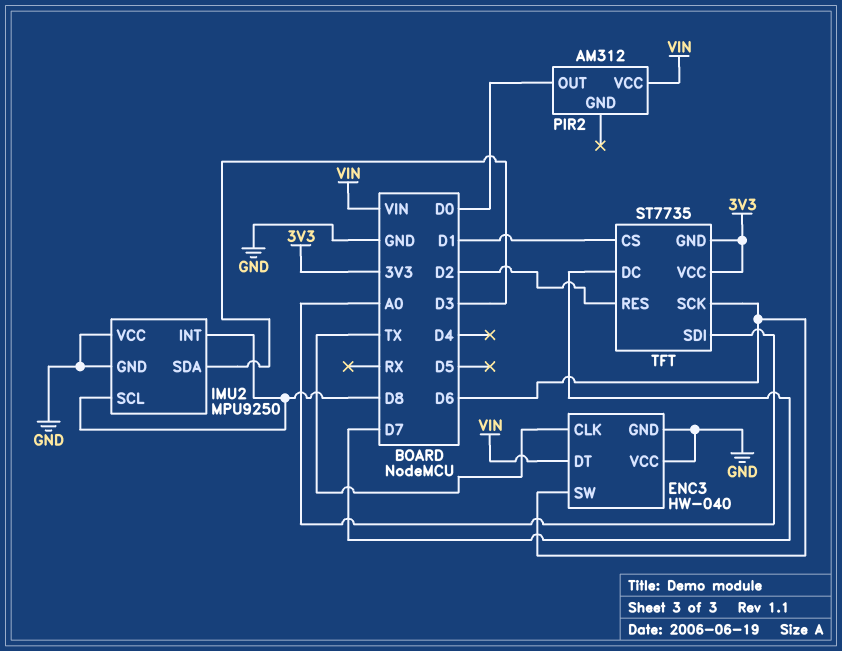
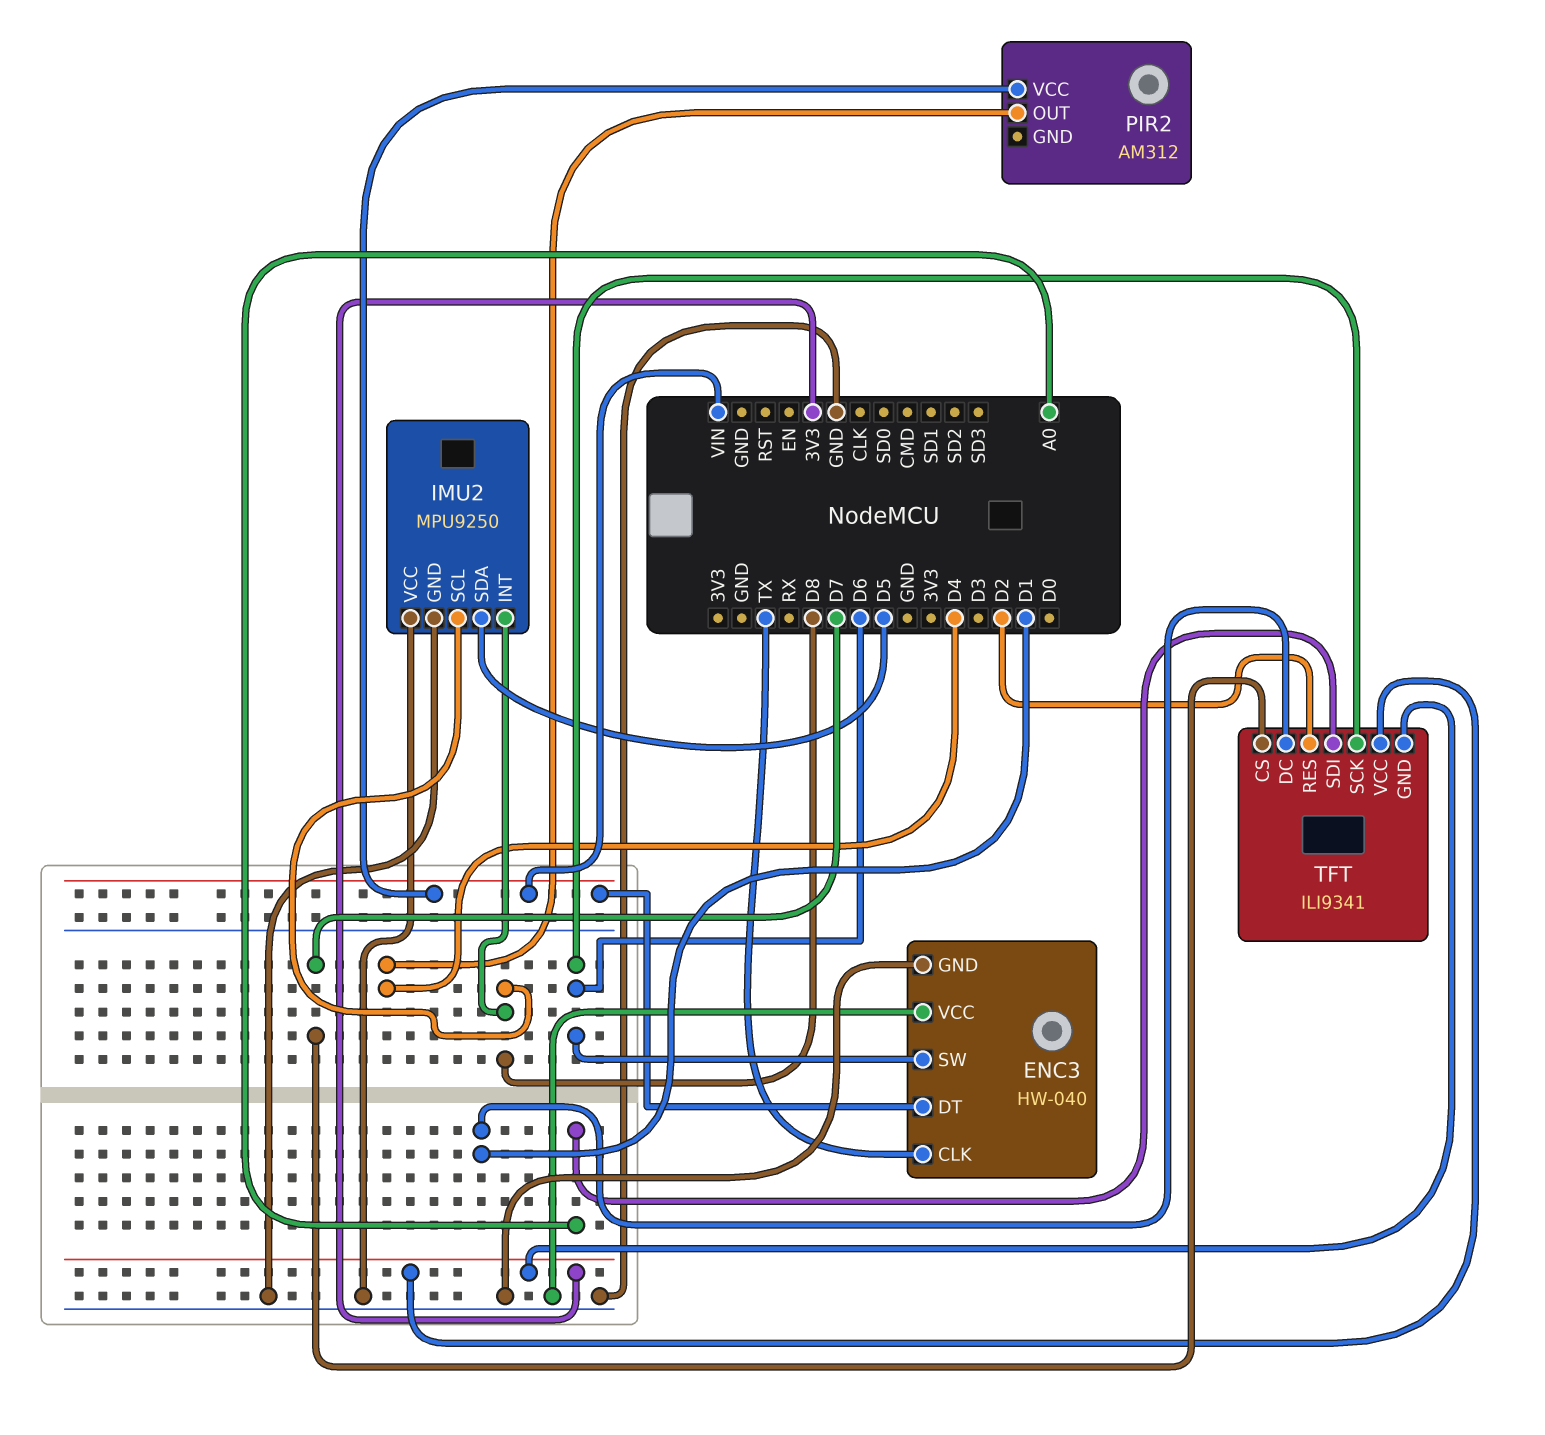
IMU2 pin SDA: D3 -> D5
PIR2 pin OUT: D0 -> D4
TFT: ST7735 -> ILI9341
TFT pin CS: D1 -> D7
TFT pin DC: D7 -> D1

